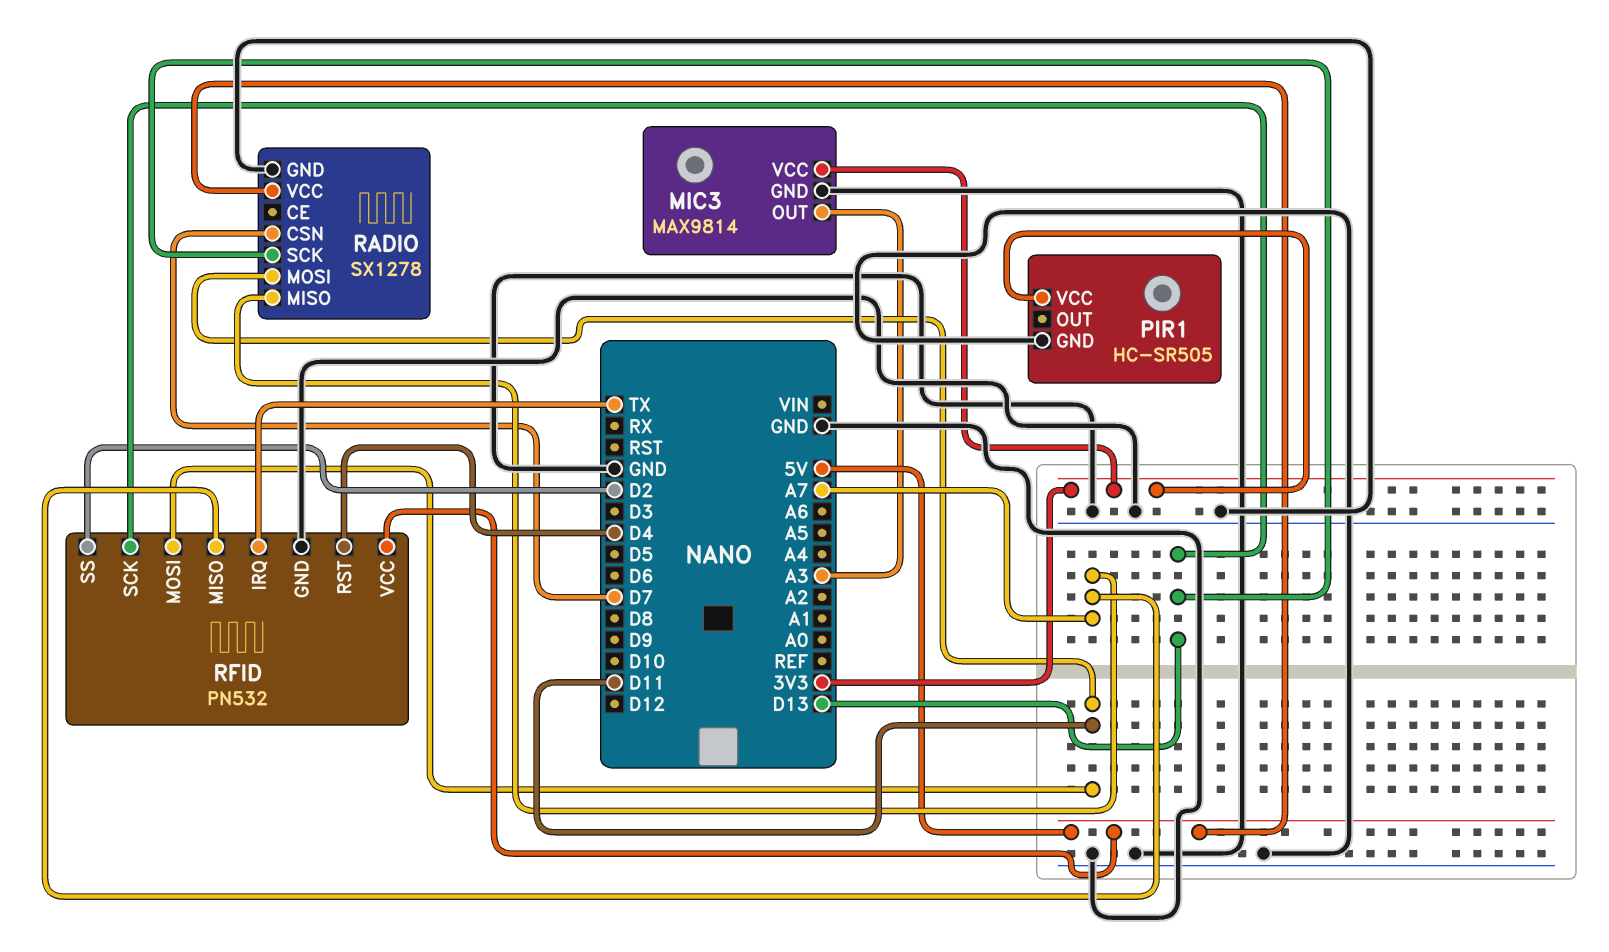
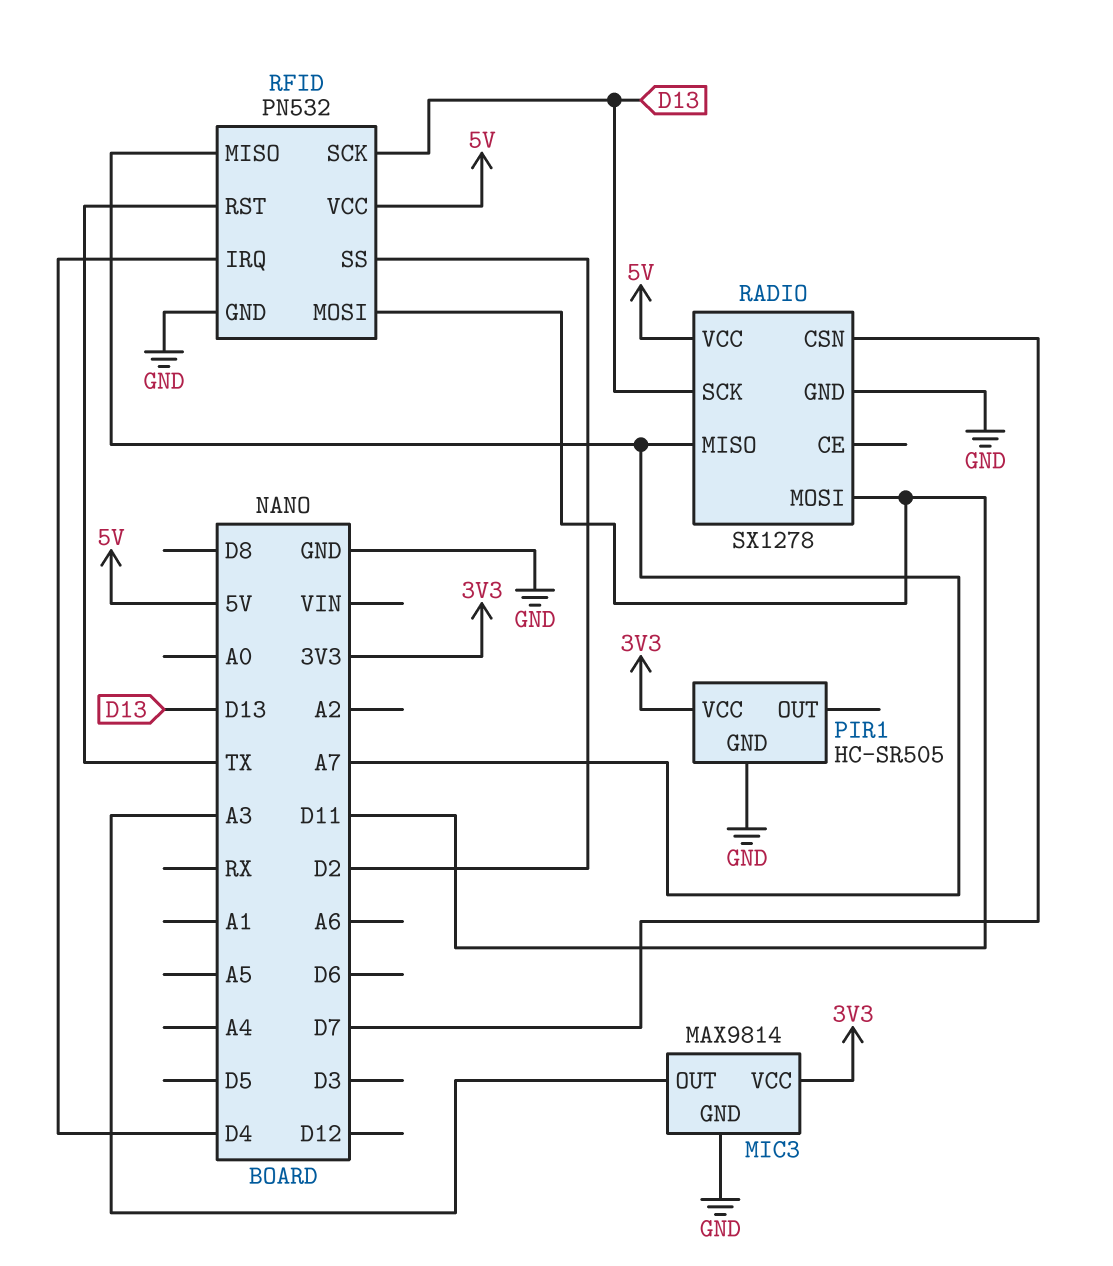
RFID pin IRQ: TX -> D4
RFID pin RST: D4 -> TX

